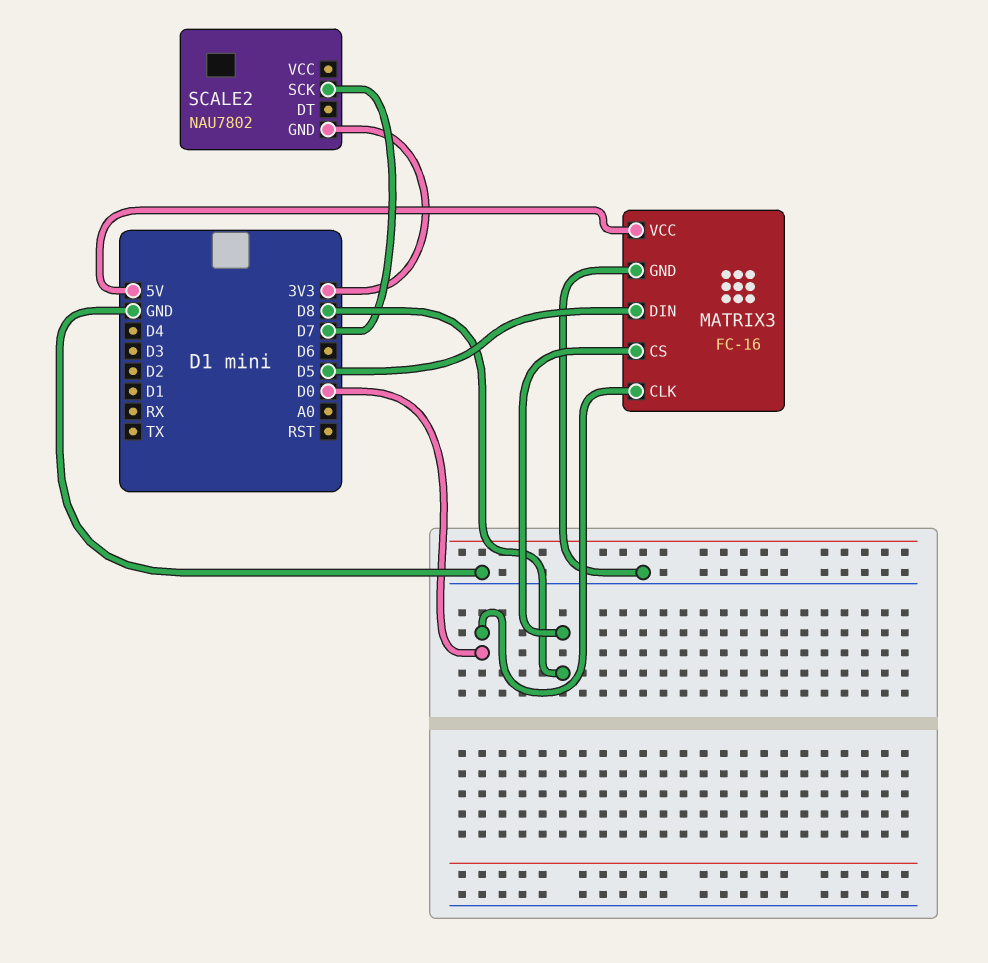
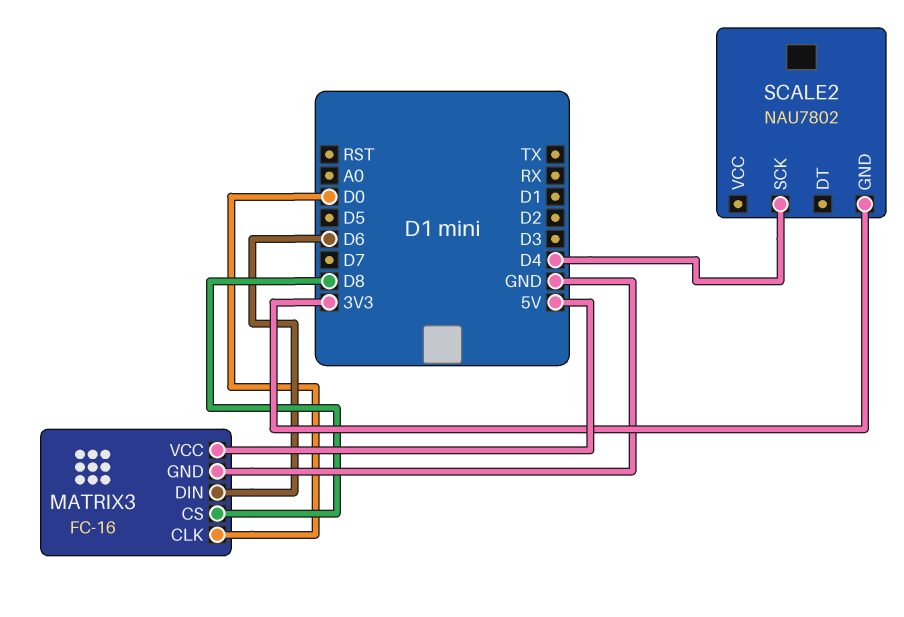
MATRIX3 pin DIN: D5 -> D6
SCALE2 pin SCK: D7 -> D4

